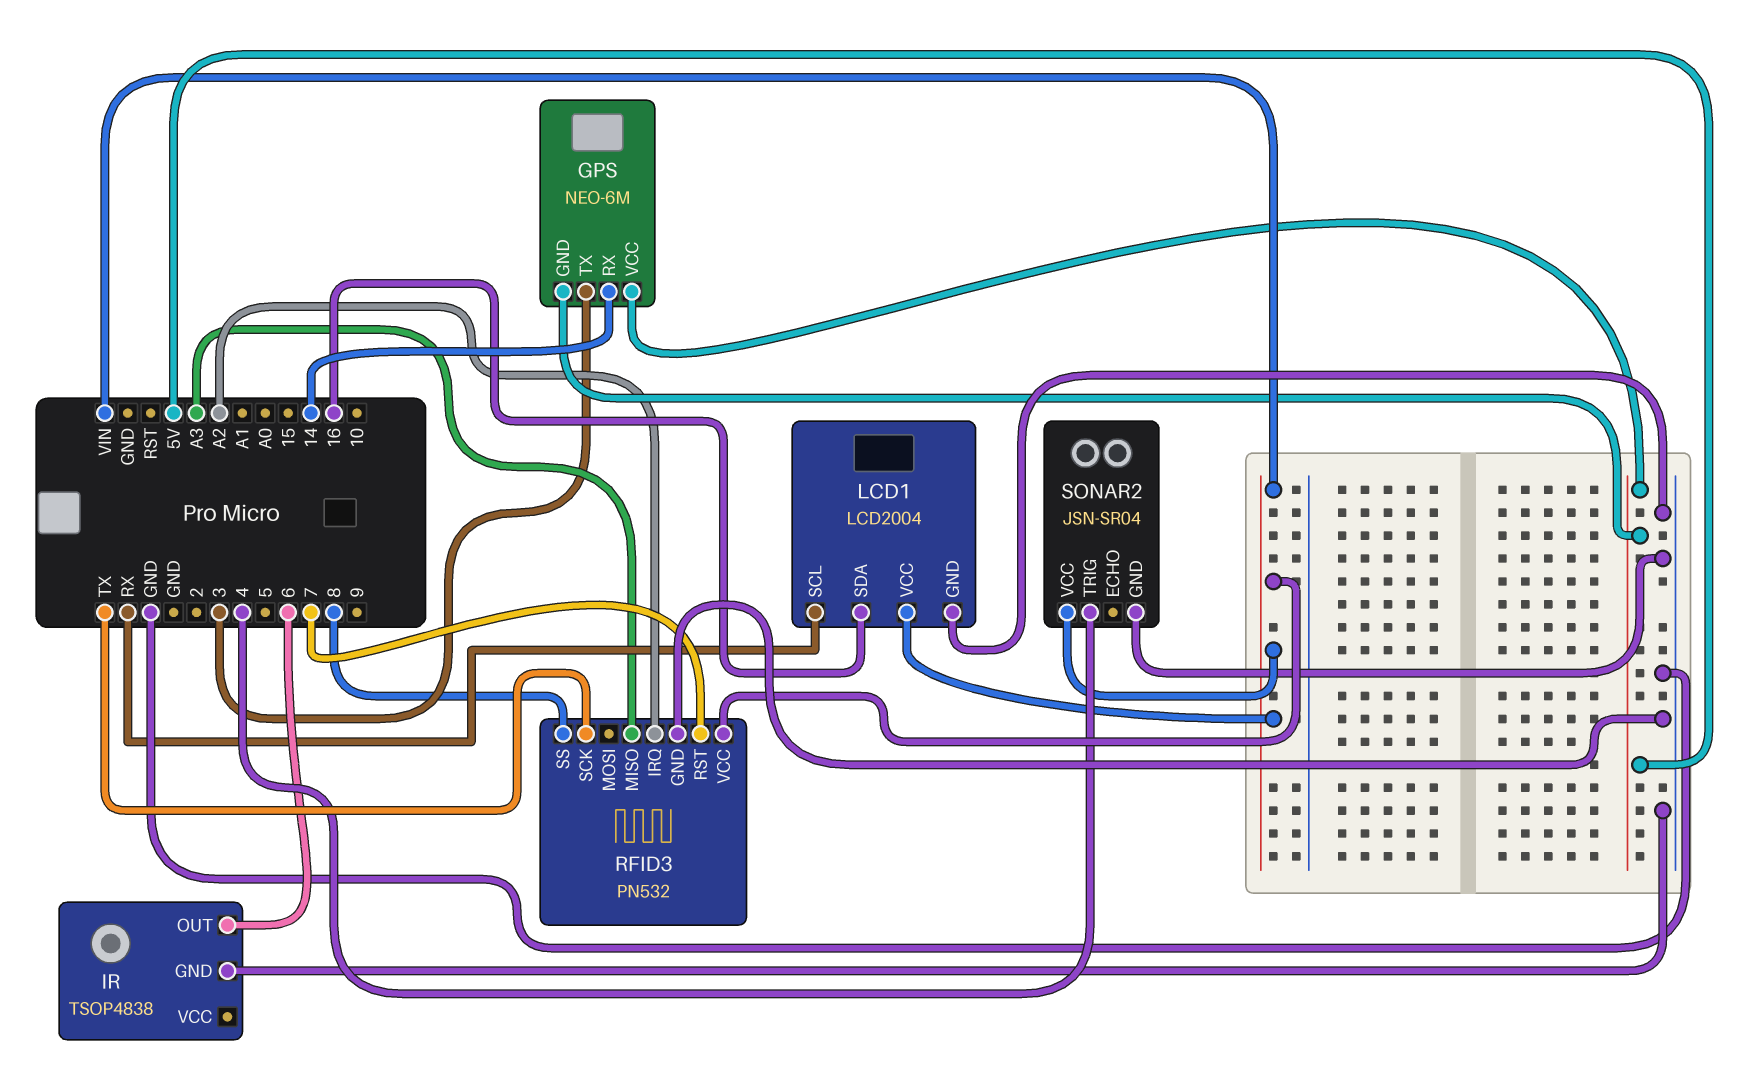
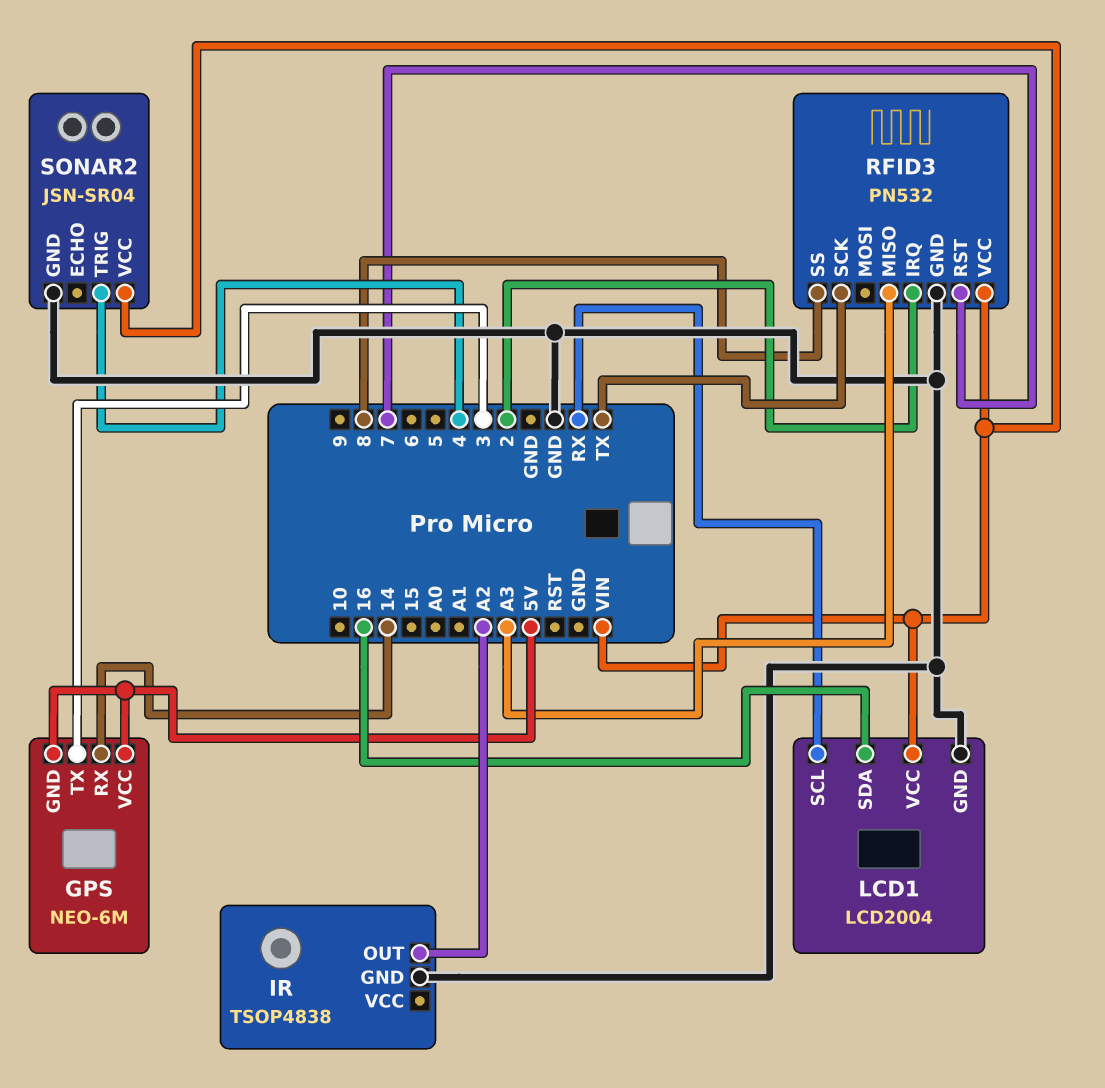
IR pin OUT: 6 -> A2
RFID3 pin IRQ: A2 -> 2

